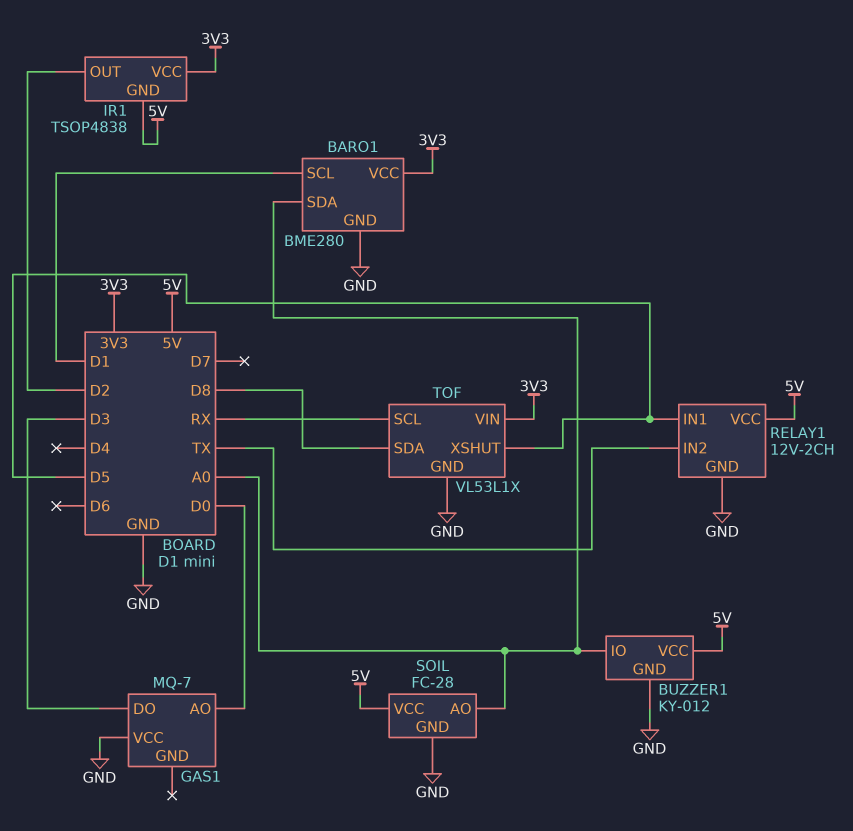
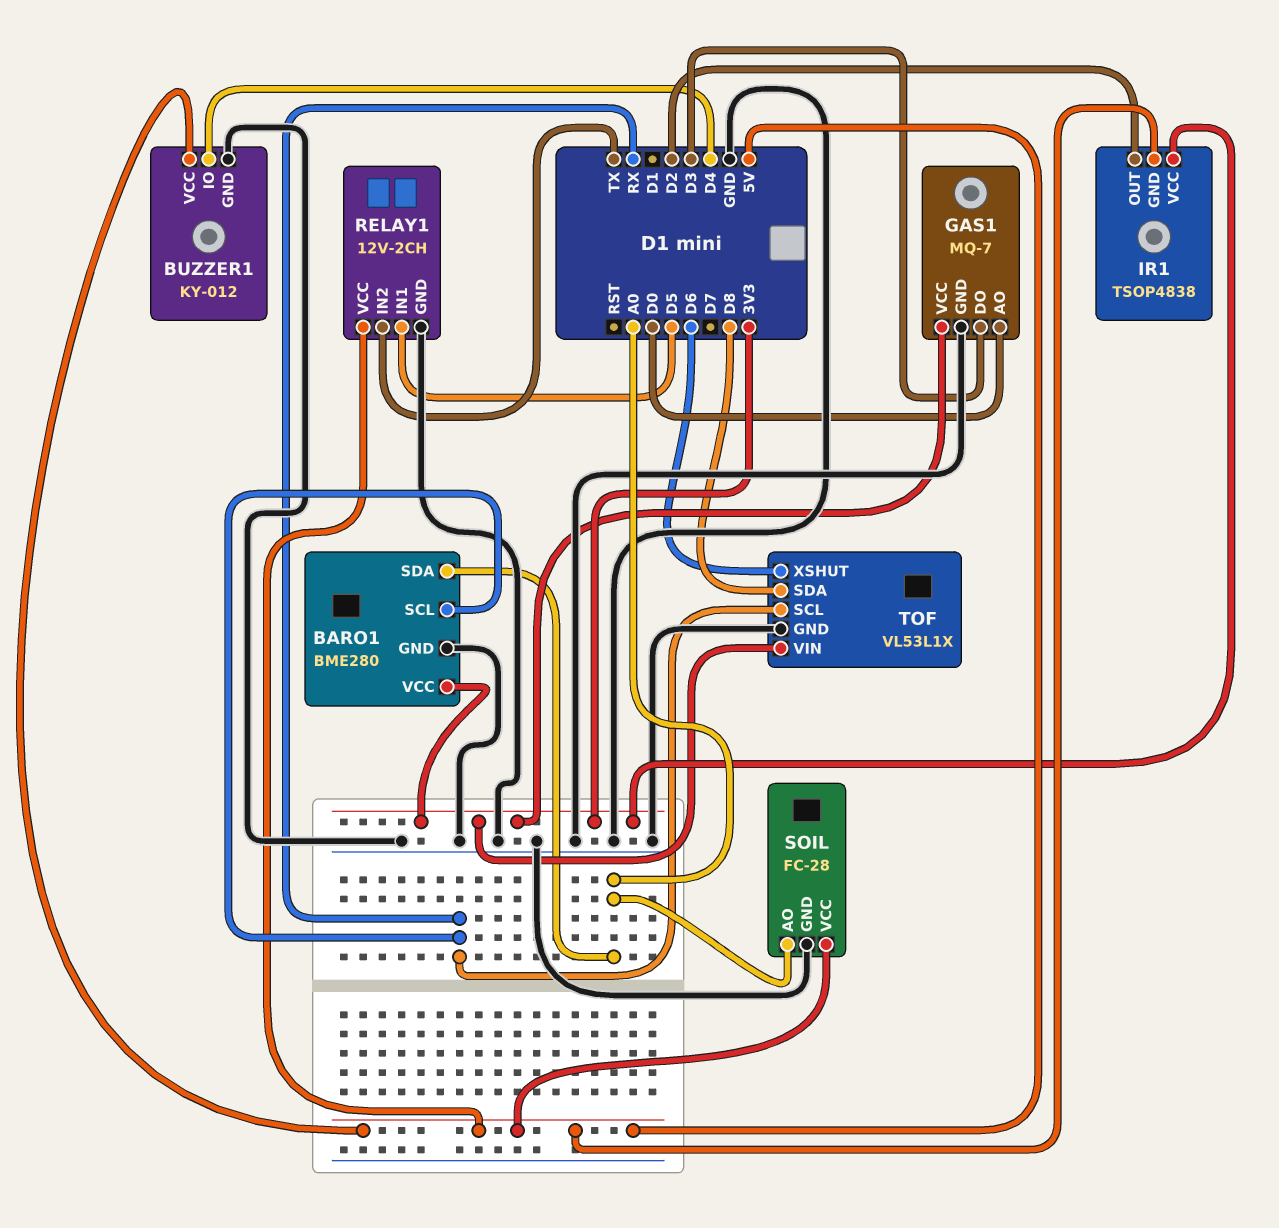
BARO1 pin SCL: D1 -> RX
BUZZER1 pin IO: A0 -> D4
GAS1 pin GND: none -> GND
GAS1 pin VCC: GND -> 3V3
TOF pin XSHUT: D5 -> D6

